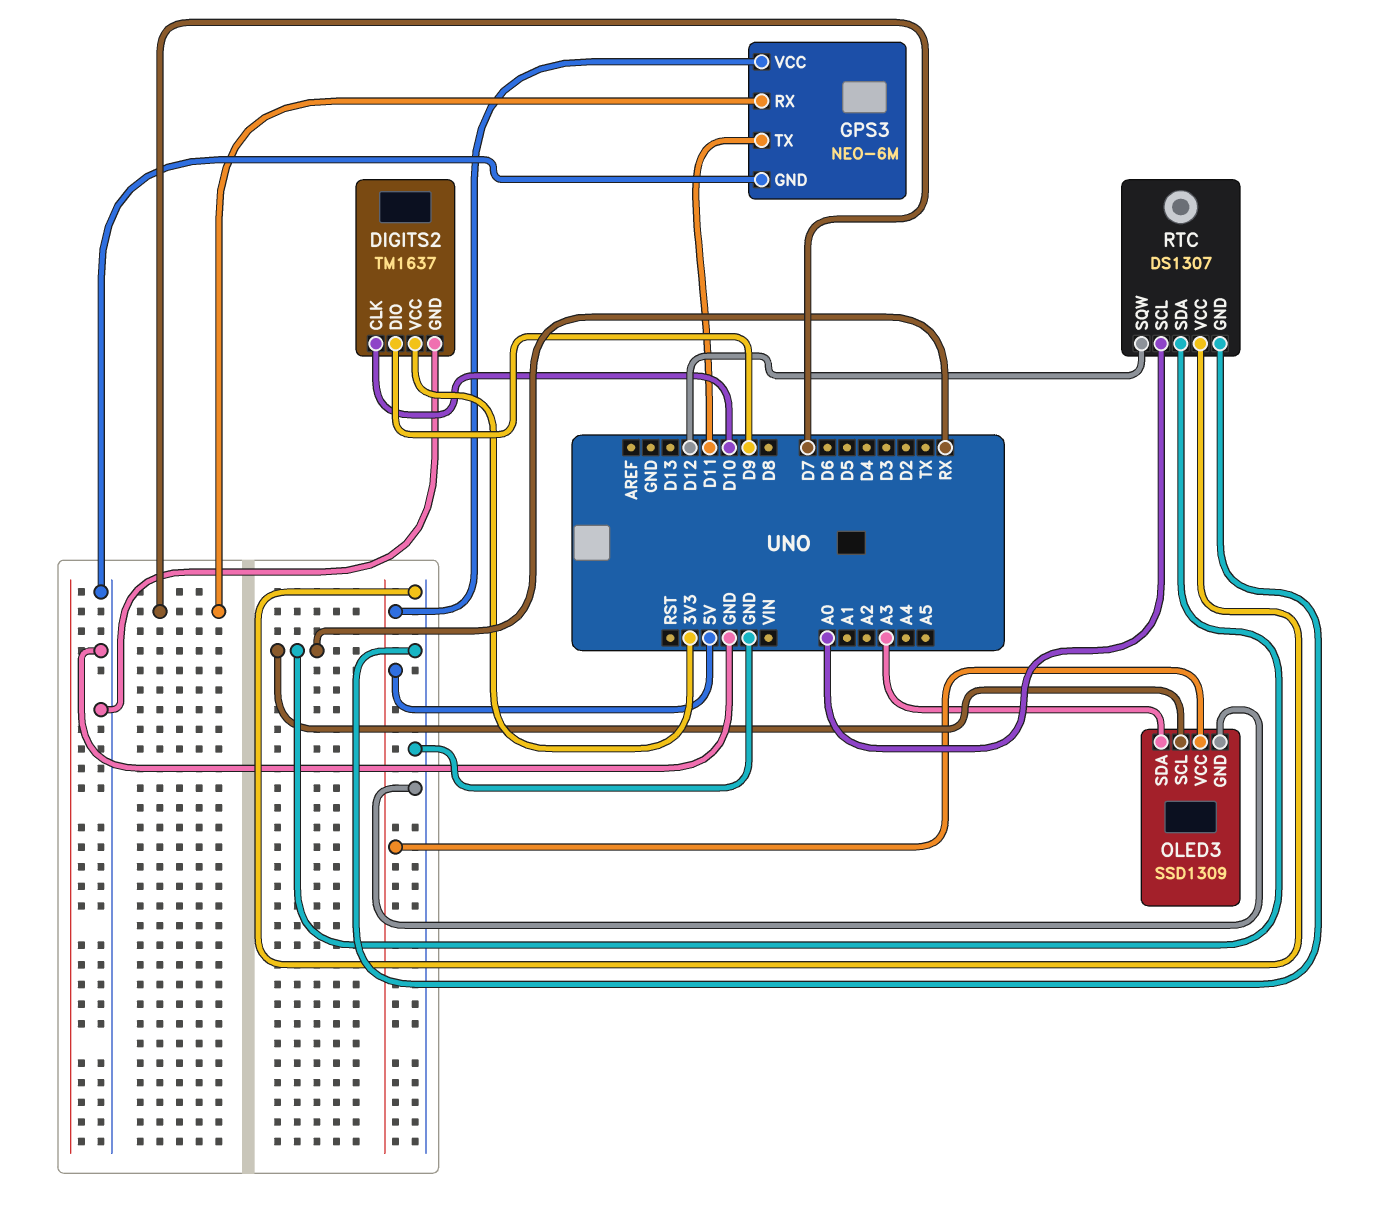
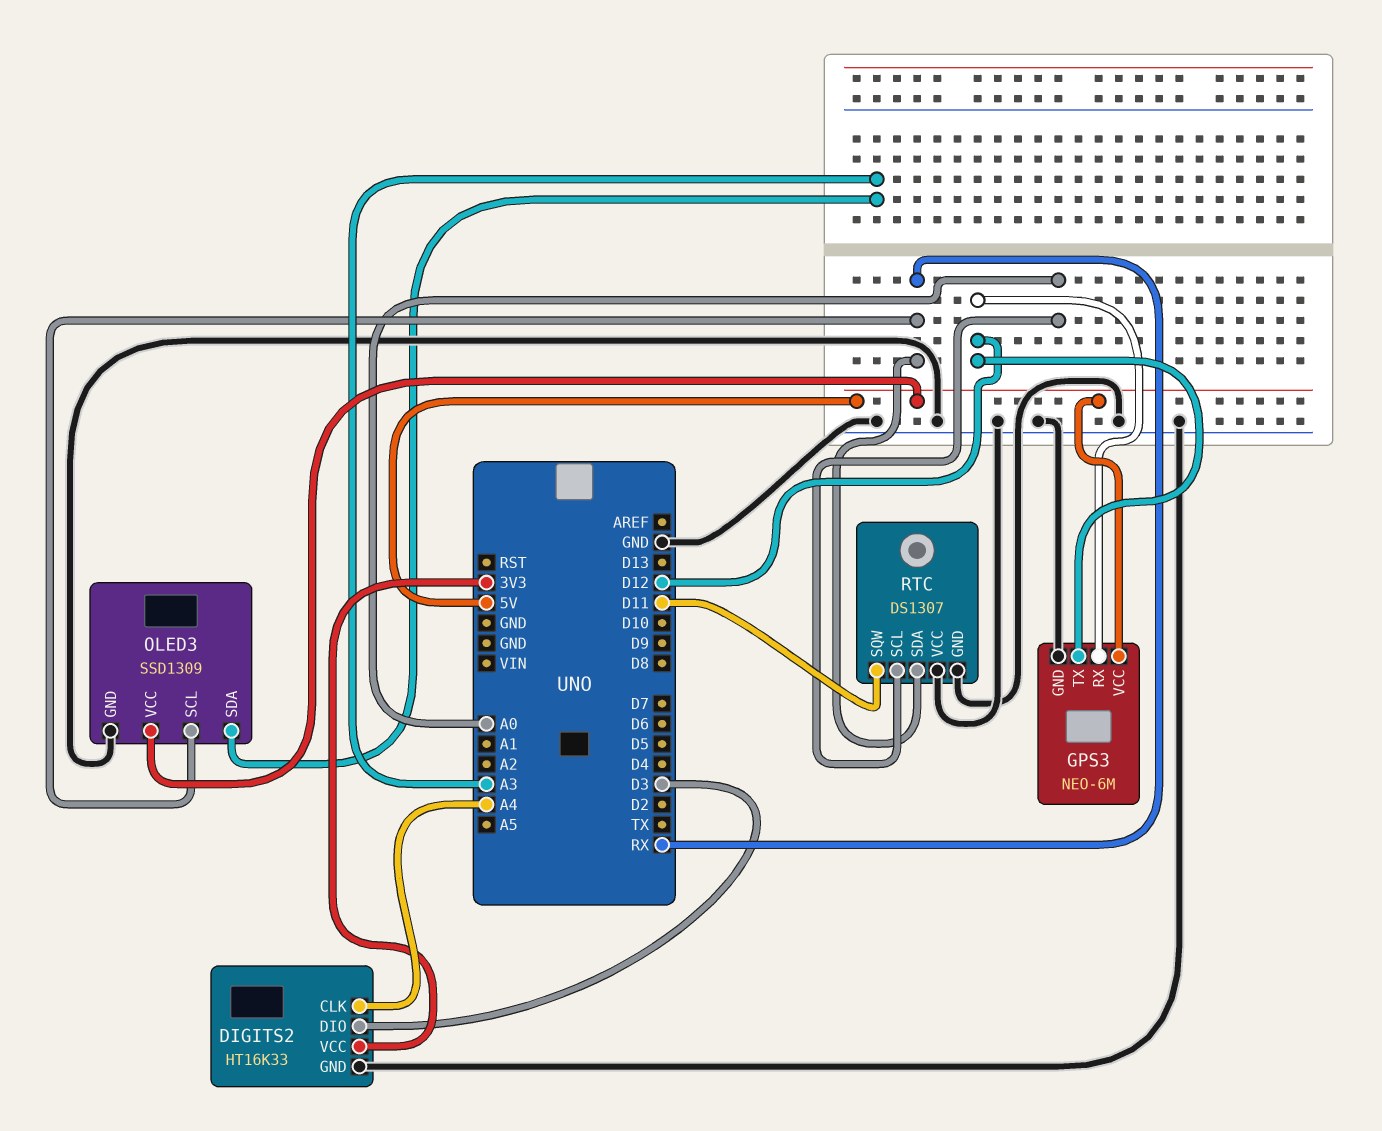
DIGITS2: TM1637 -> HT16K33
DIGITS2 pin CLK: D10 -> A4
DIGITS2 pin DIO: D9 -> D3
GPS3 pin RX: D7 -> D12
GPS3 pin TX: D11 -> D12
RTC pin SQW: D12 -> D11

